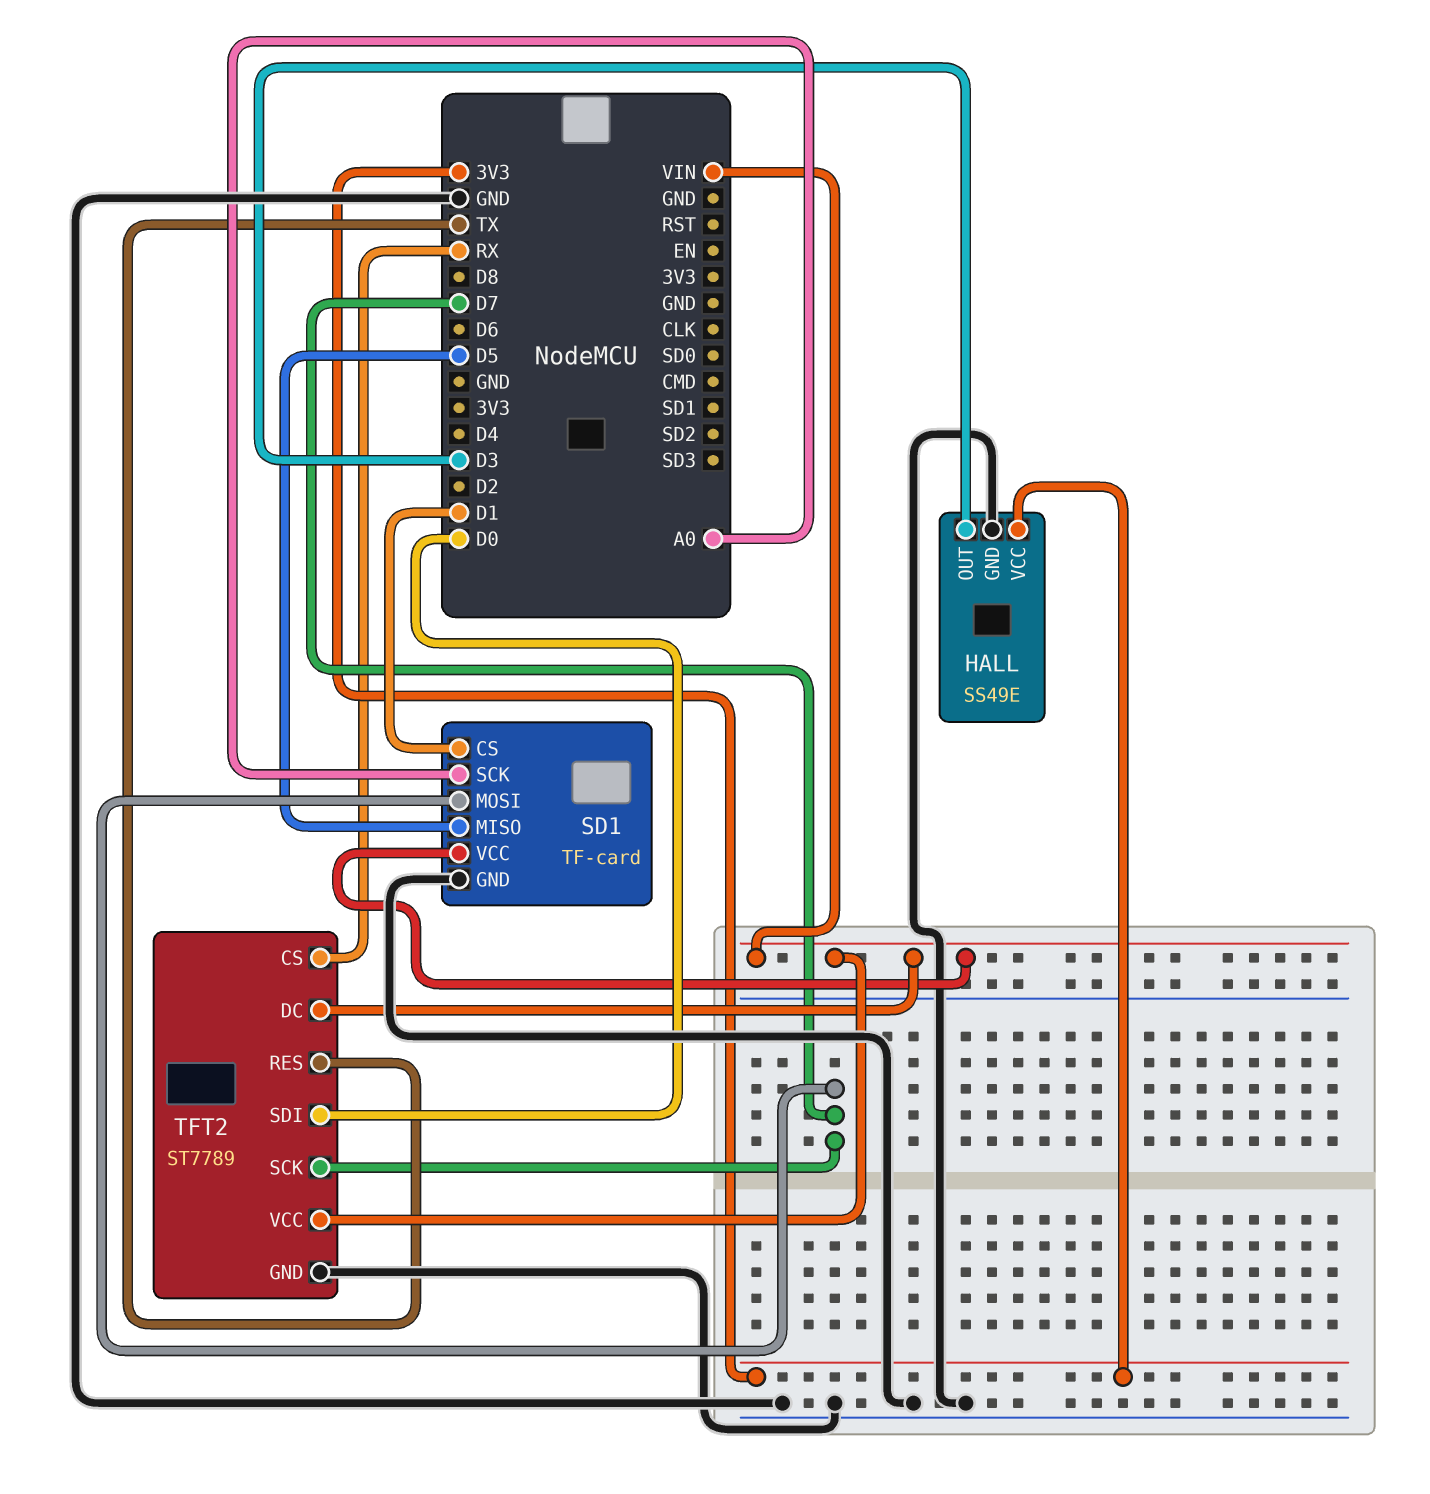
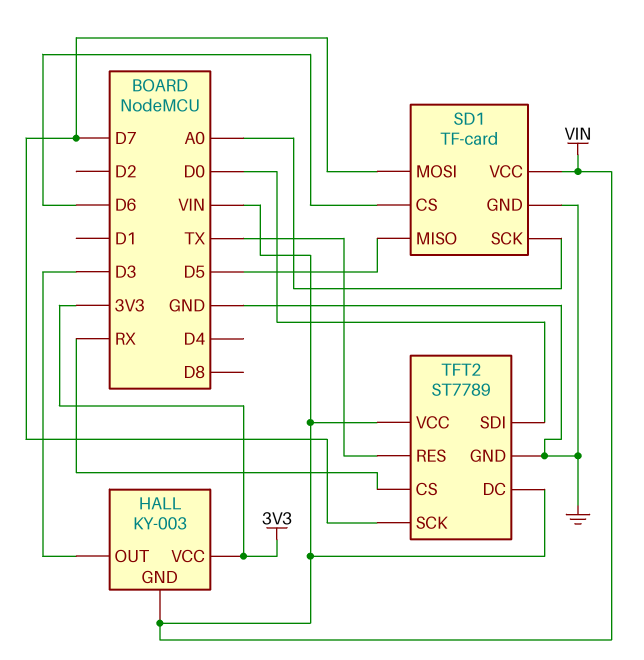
HALL: SS49E -> KY-003
HALL pin GND: GND -> VIN
SD1 pin CS: D1 -> D6

